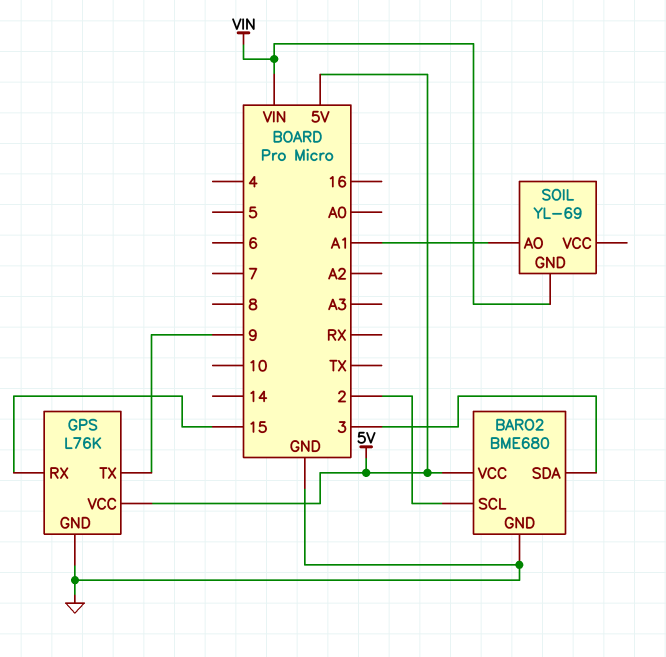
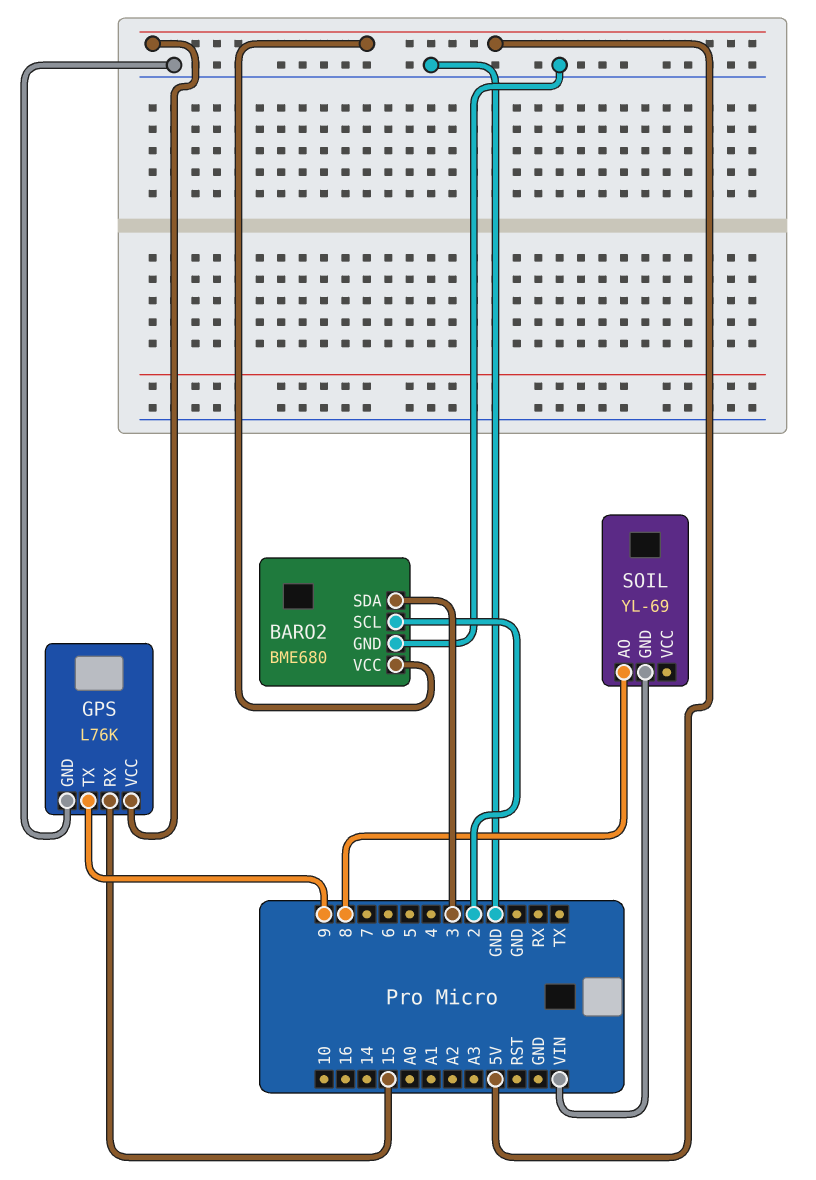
SOIL pin AO: A1 -> 8

